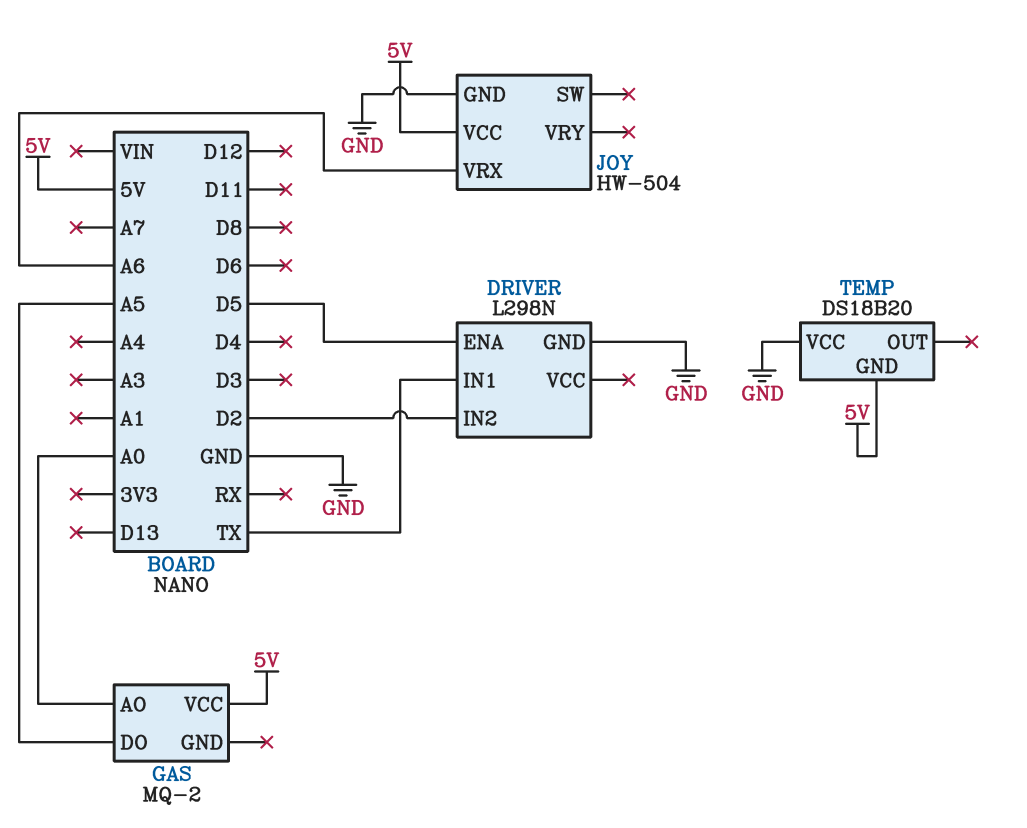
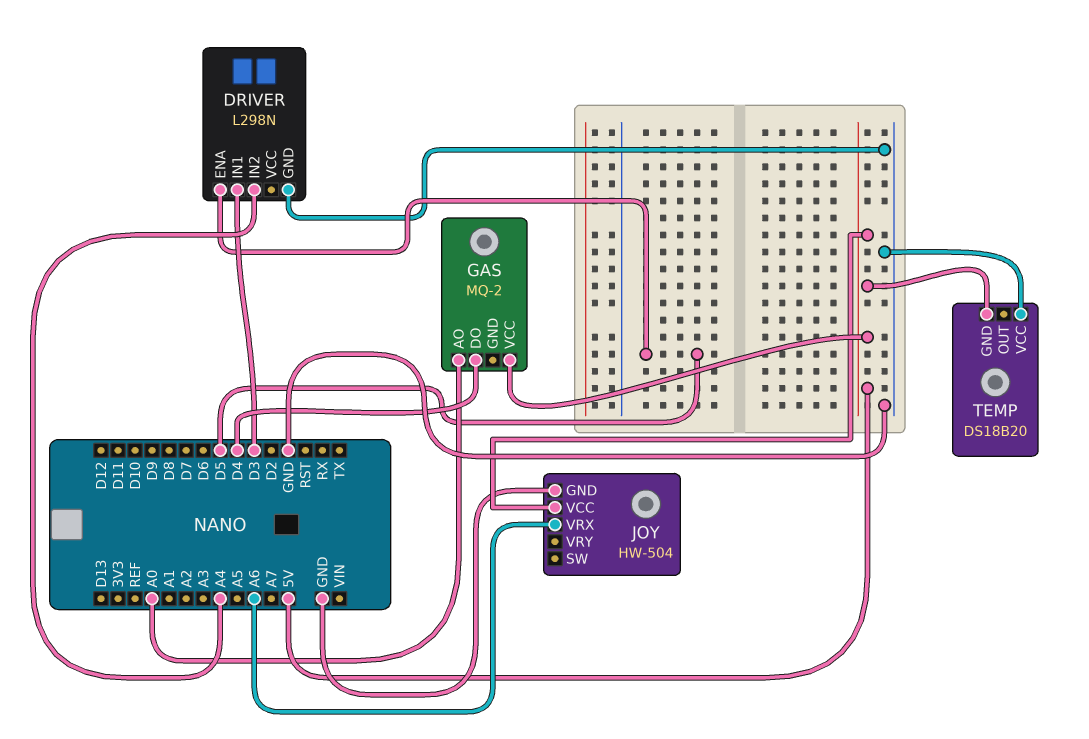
DRIVER pin IN1: TX -> D3
DRIVER pin IN2: D2 -> A4
GAS pin DO: A5 -> D4

